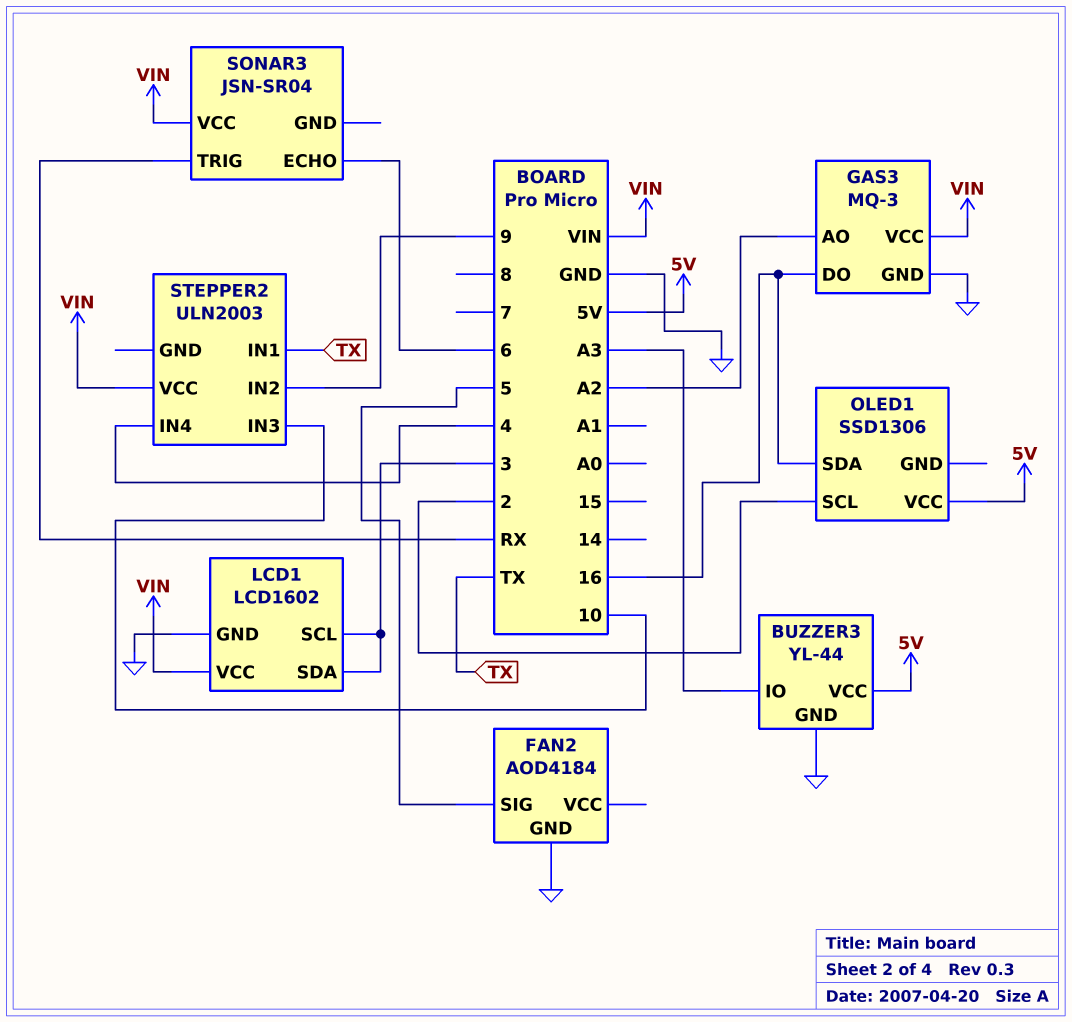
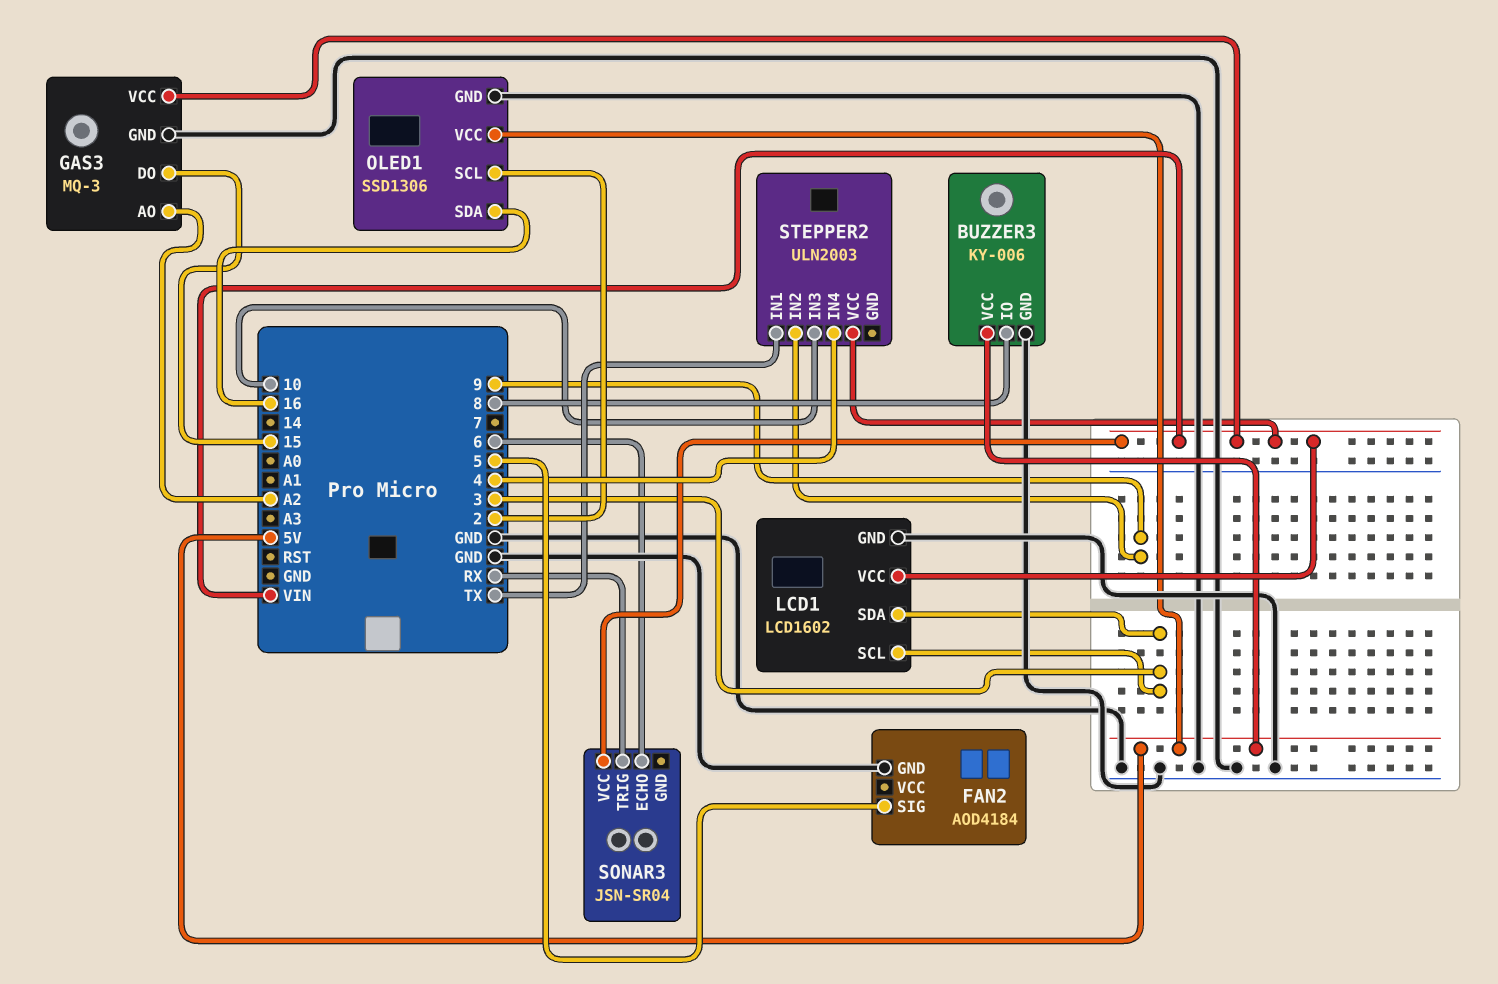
BUZZER3: YL-44 -> KY-006
BUZZER3 pin IO: A3 -> 8
GAS3 pin DO: 16 -> 15
OLED1 pin GND: none -> GND

